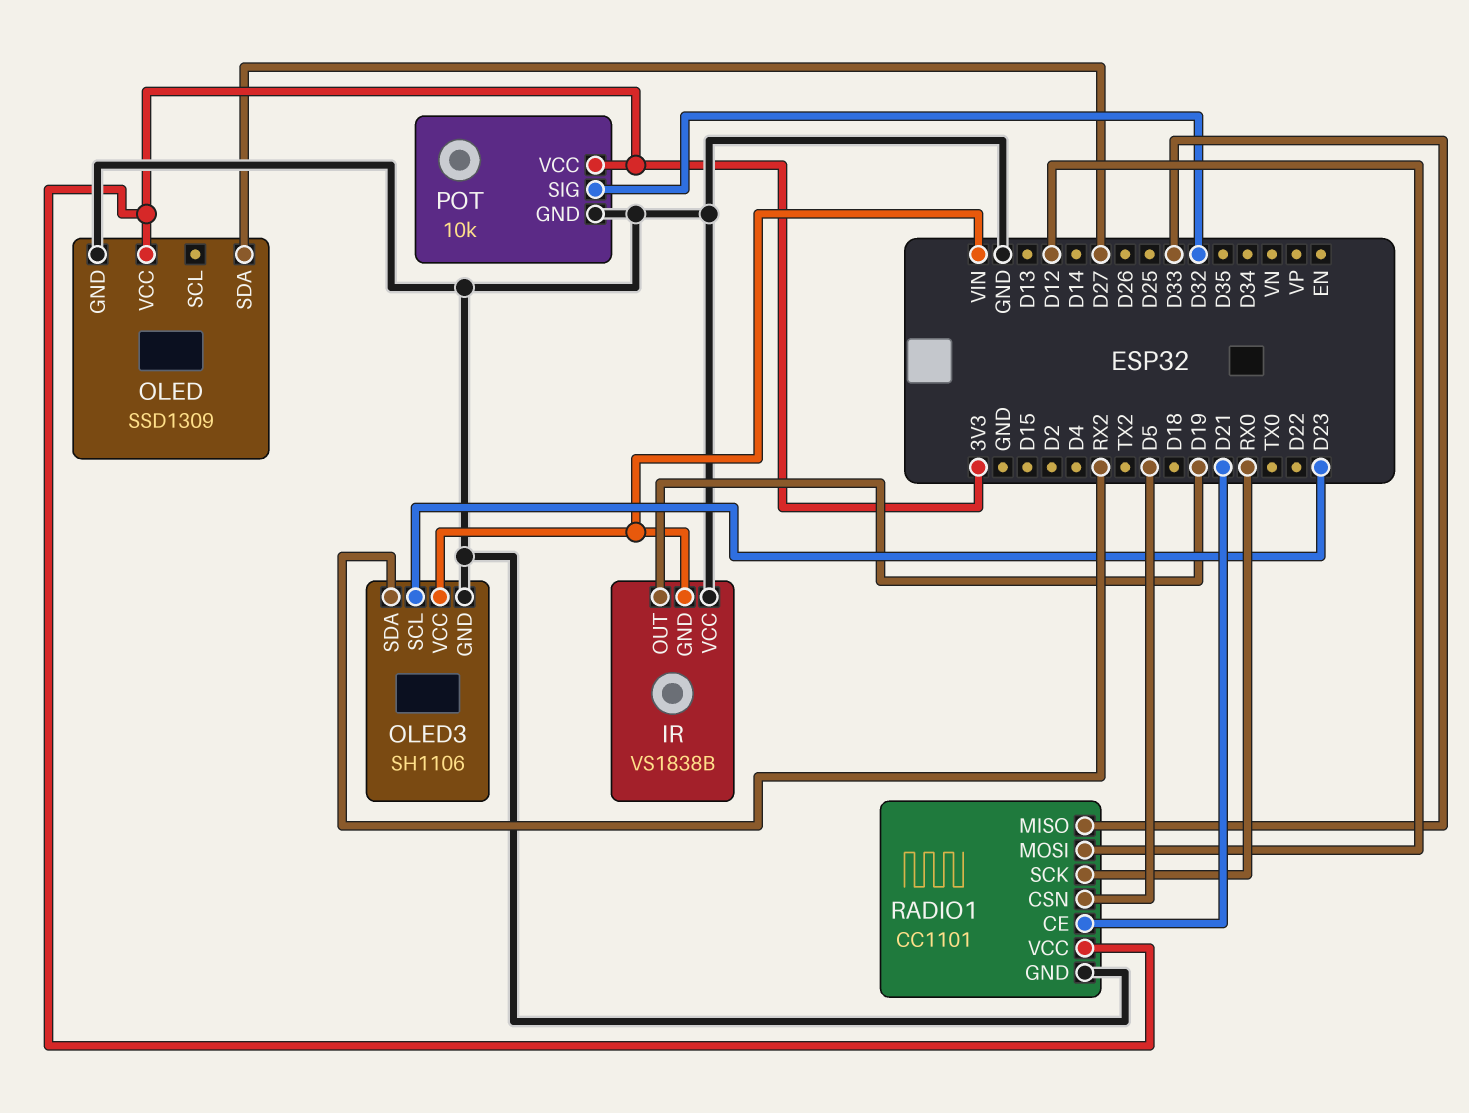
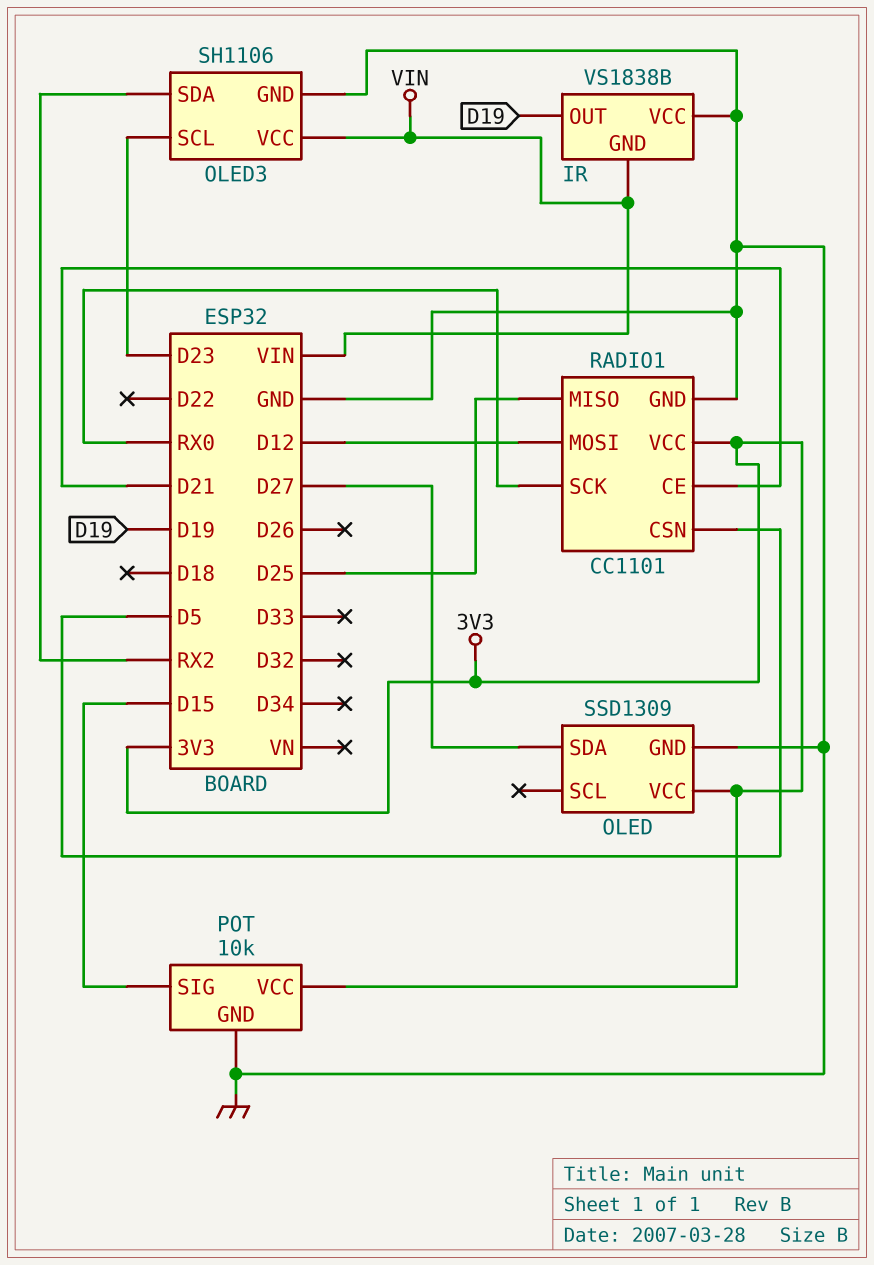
POT pin SIG: D32 -> D15
RADIO1 pin MISO: D33 -> D25

